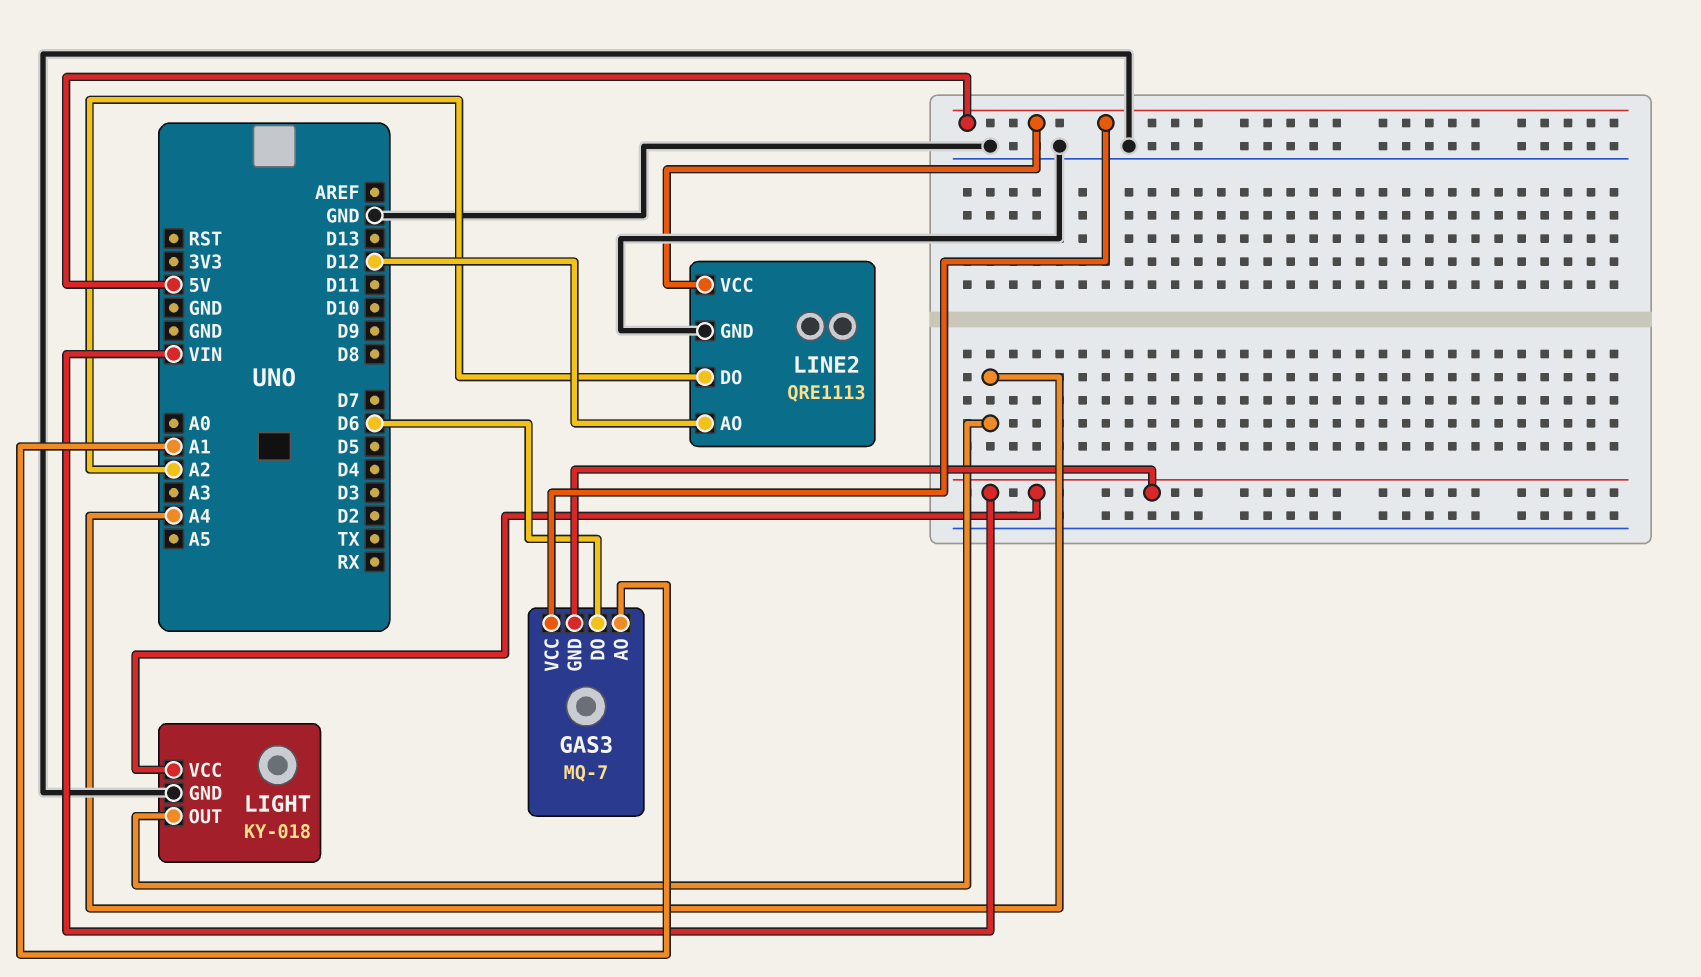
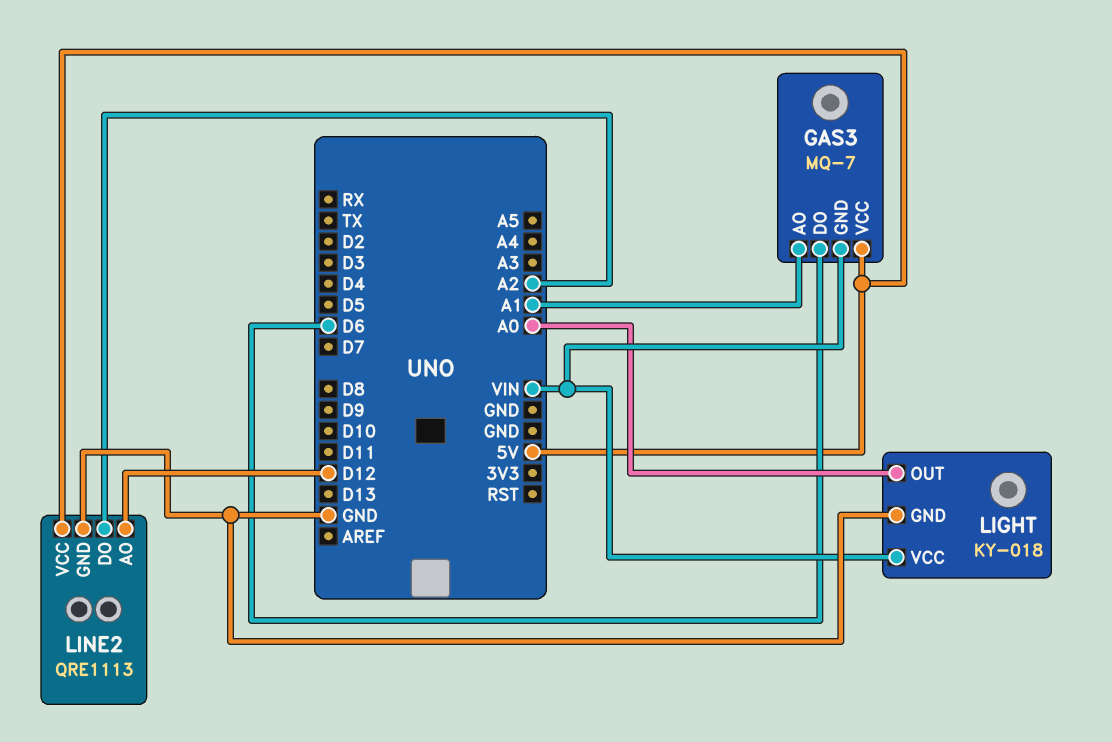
LIGHT pin OUT: A4 -> A0

